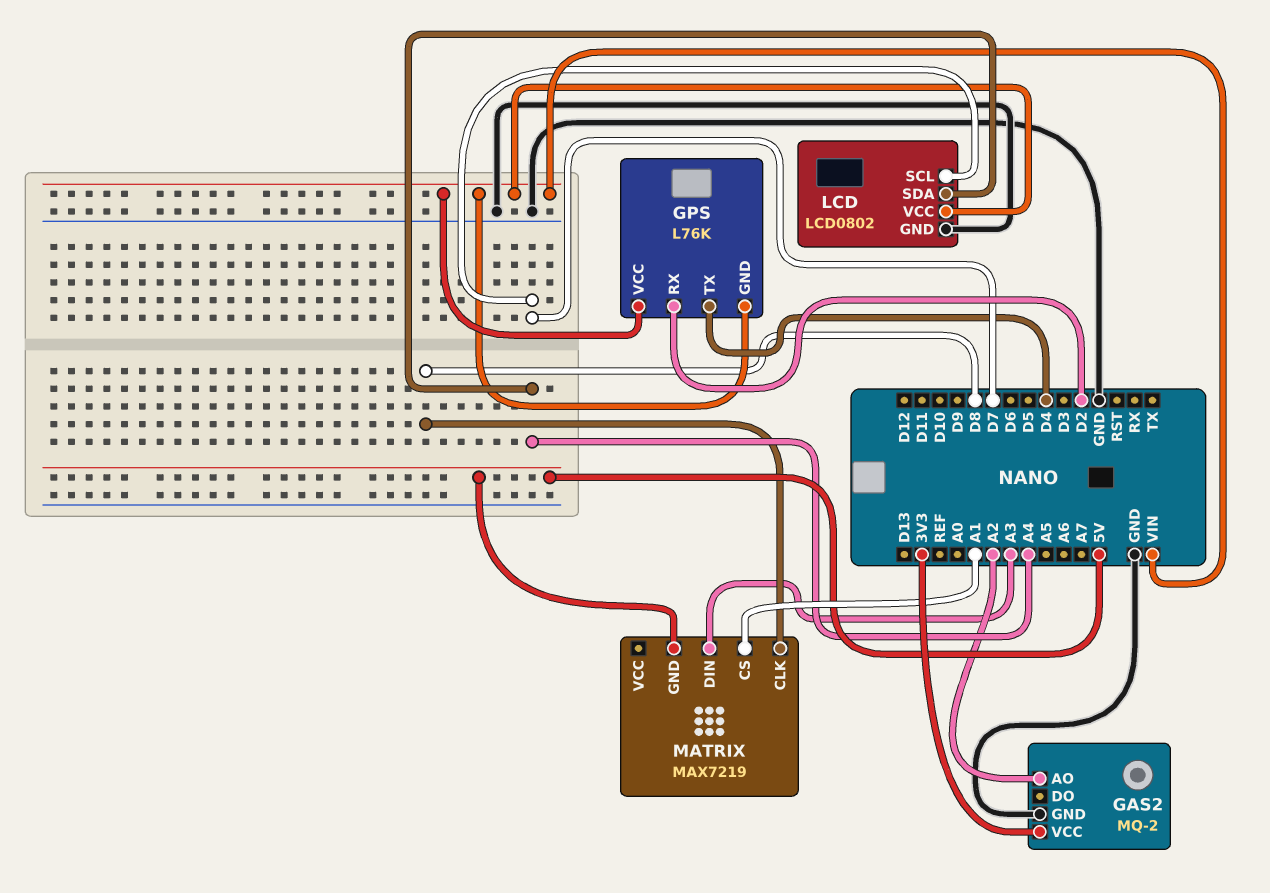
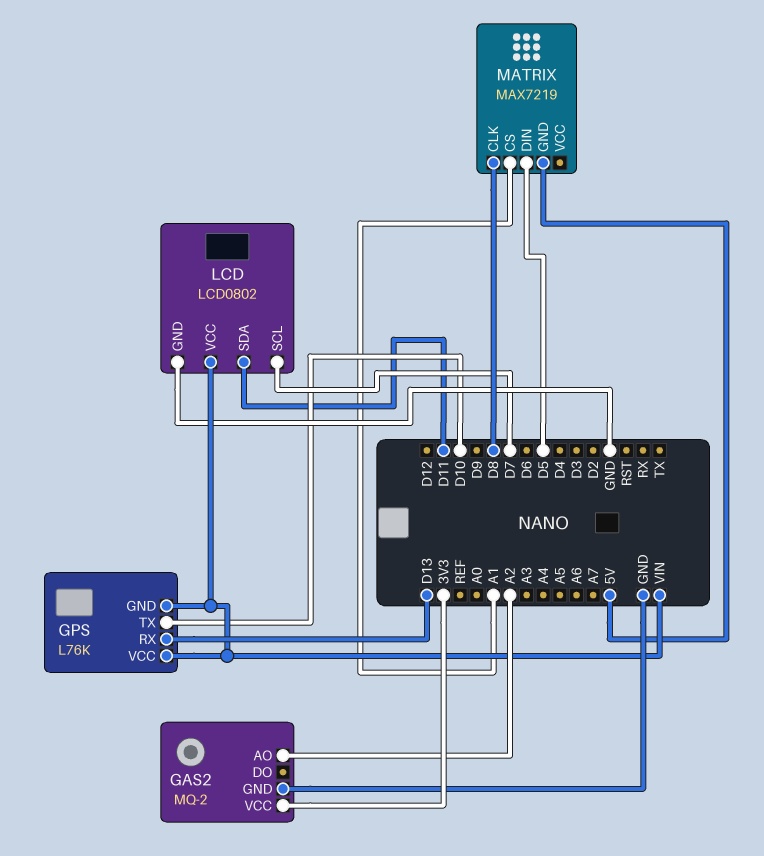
GPS pin RX: D2 -> D13
GPS pin TX: D4 -> D10
LCD pin SDA: A4 -> D11
MATRIX pin DIN: A3 -> D5

